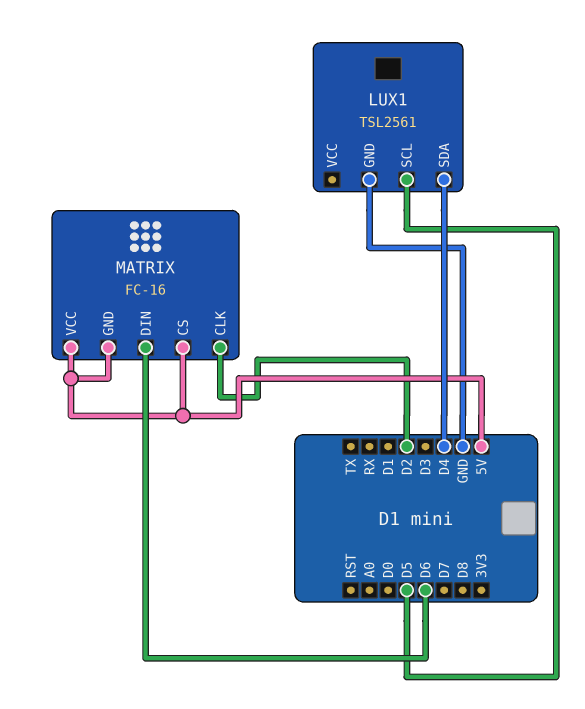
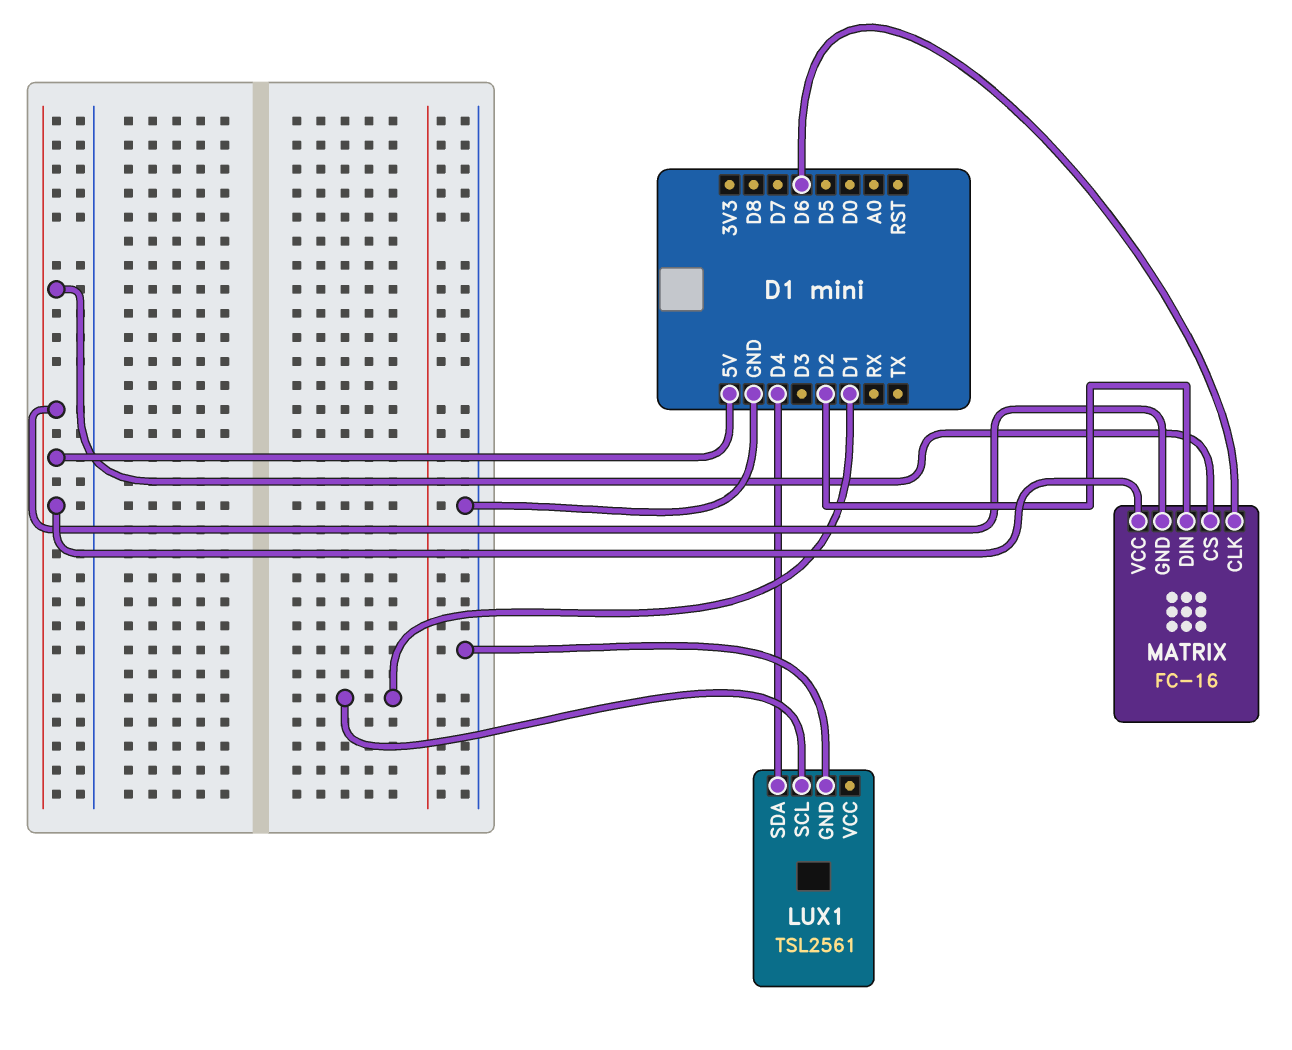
LUX1 pin SCL: D5 -> D1
MATRIX pin CLK: D2 -> D6
MATRIX pin DIN: D6 -> D2

